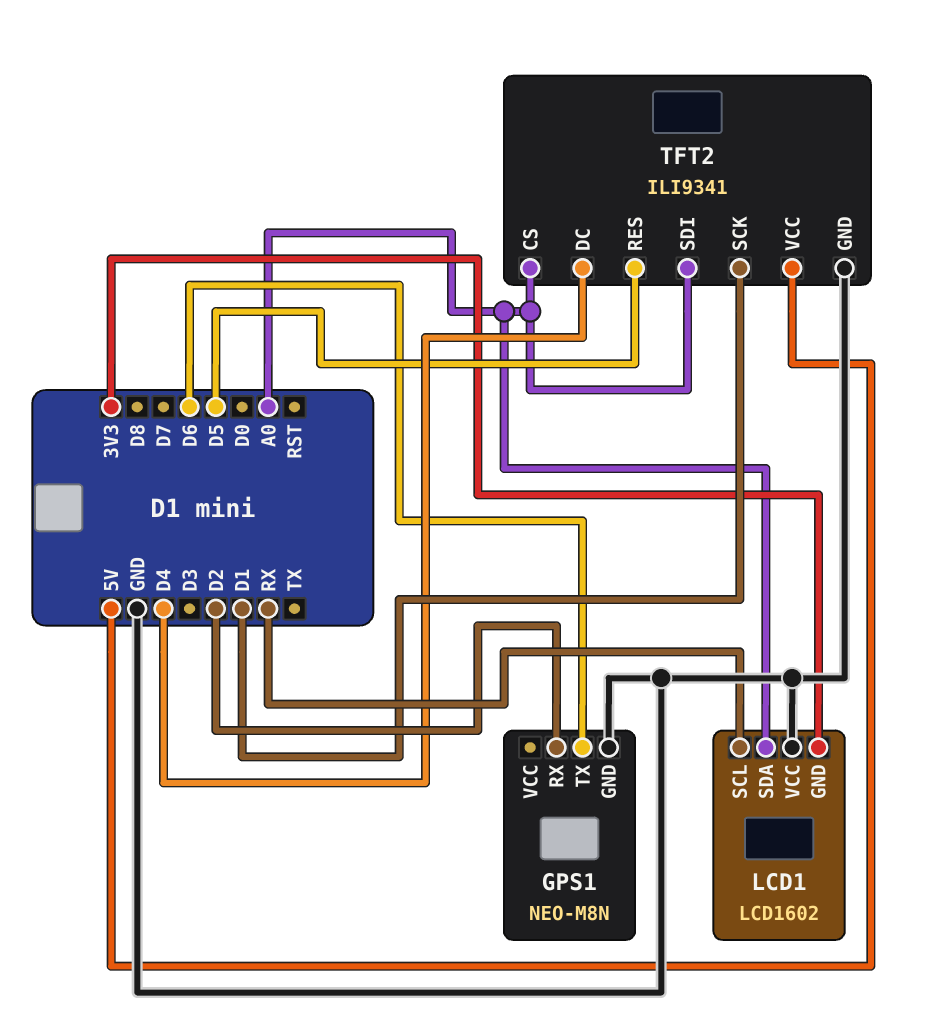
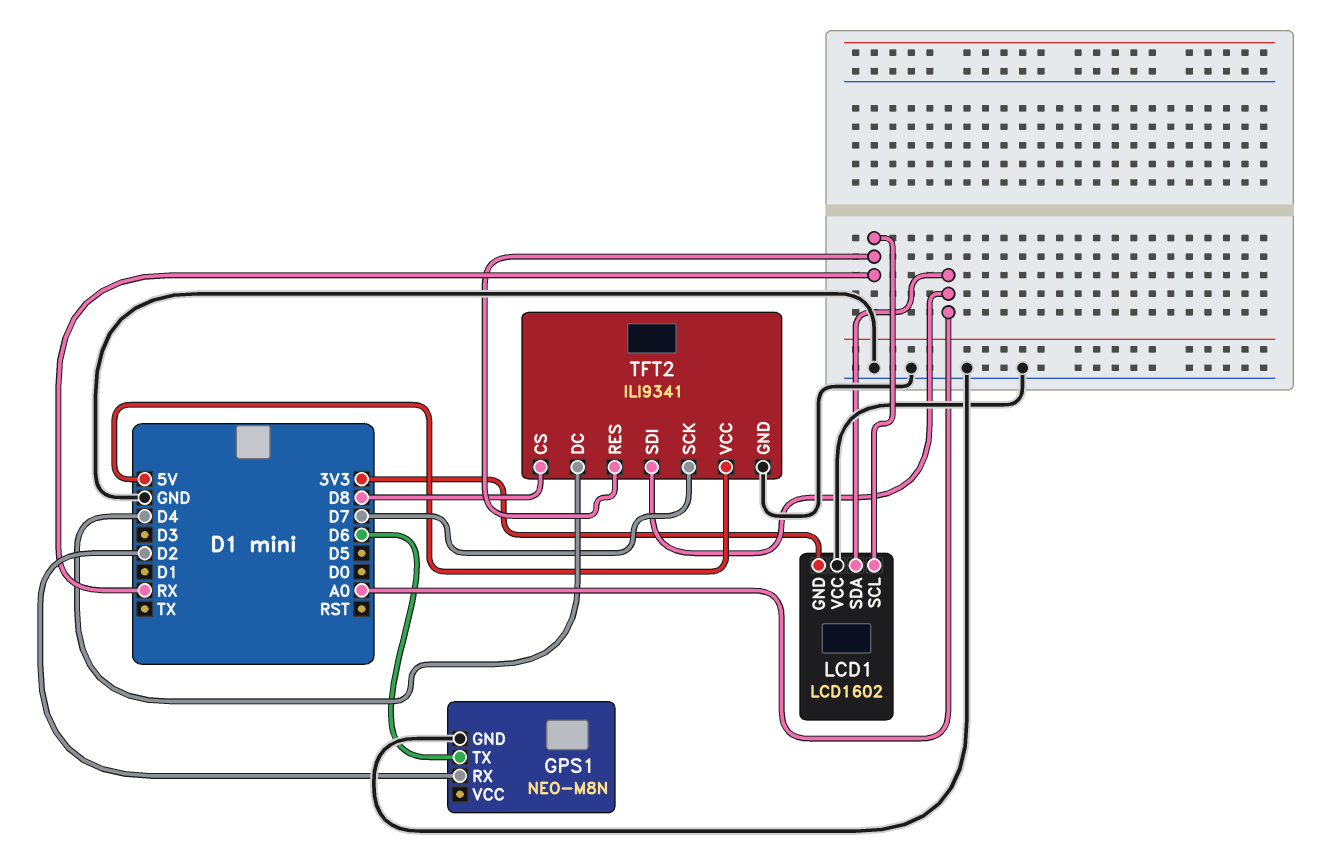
TFT2 pin CS: A0 -> D8
TFT2 pin RES: D5 -> RX
TFT2 pin SCK: D1 -> D7

